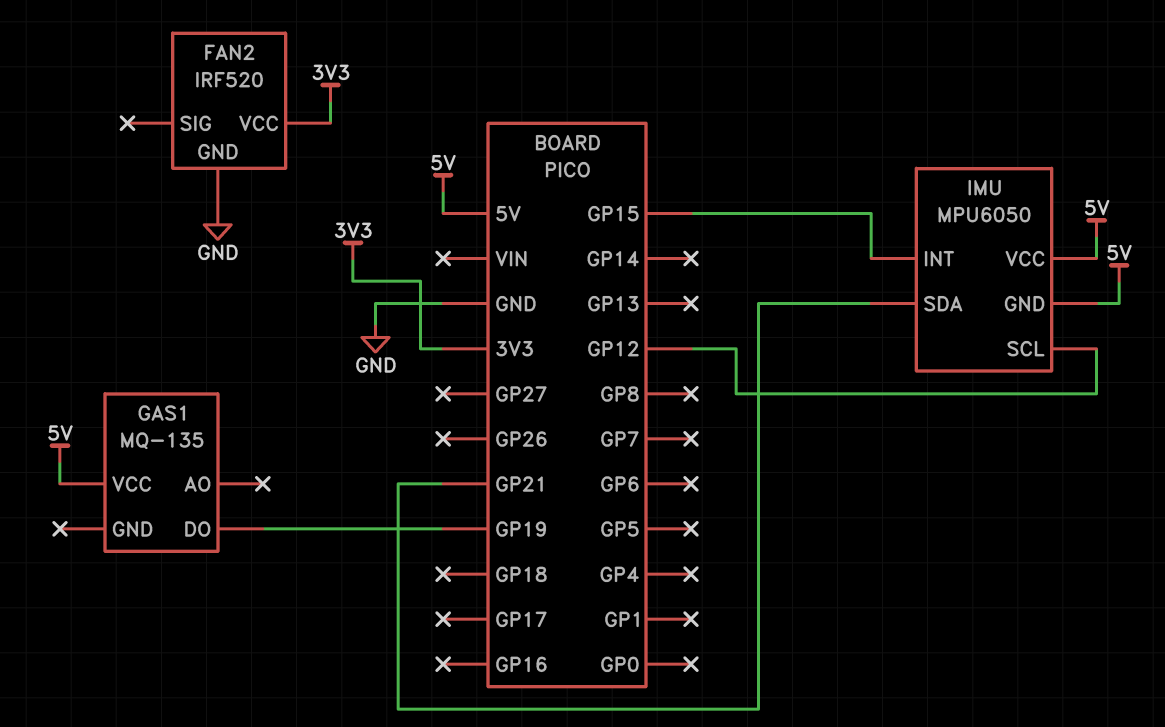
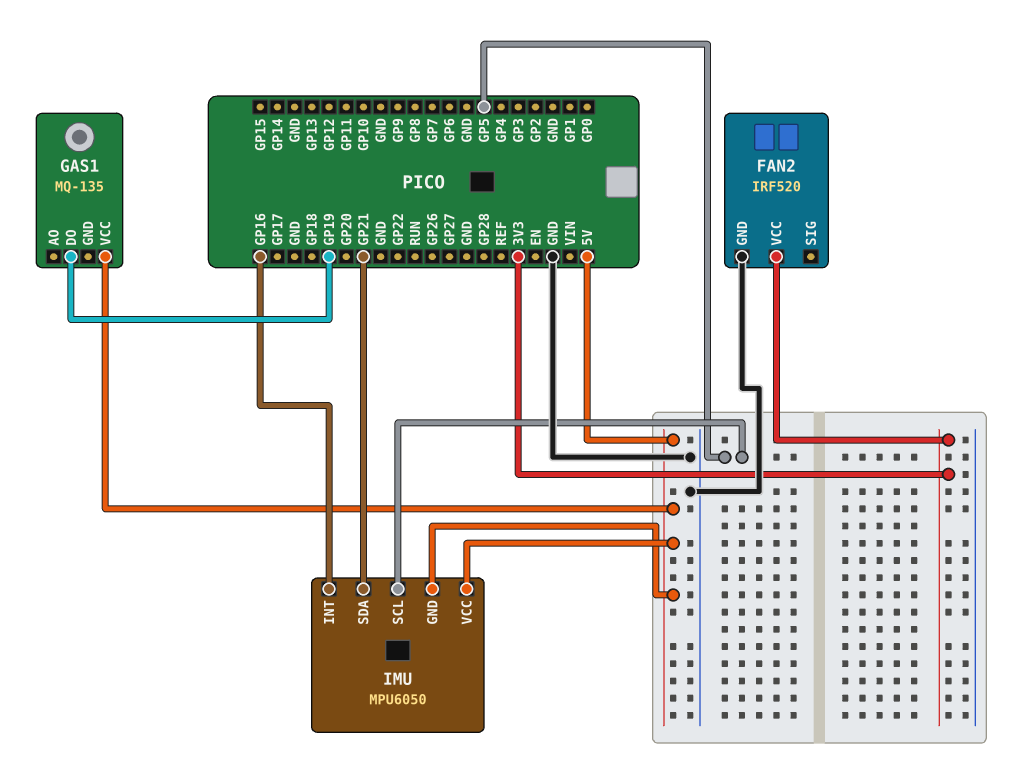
IMU pin INT: GP15 -> GP16
IMU pin SCL: GP12 -> GP5

